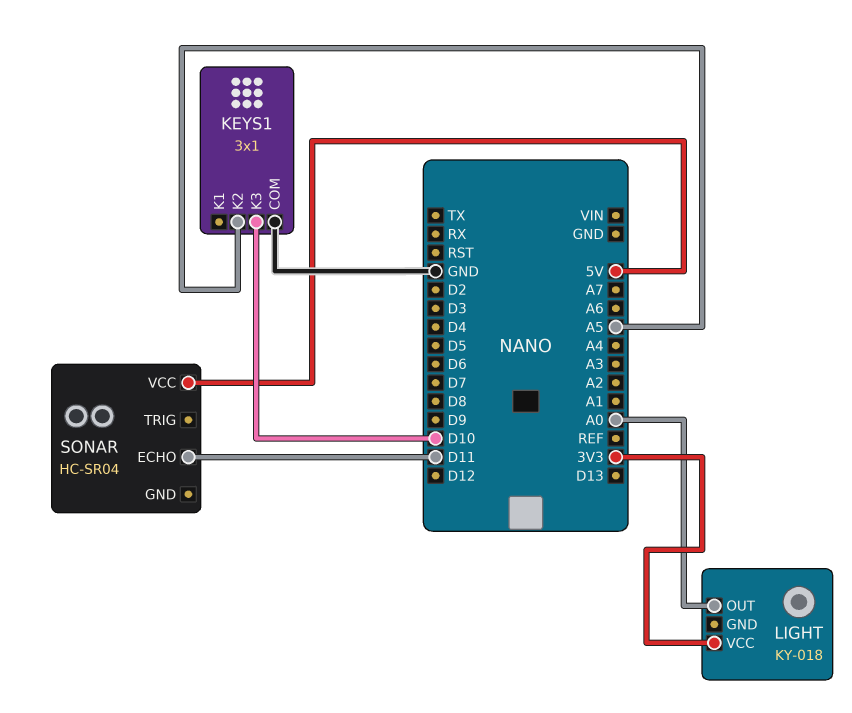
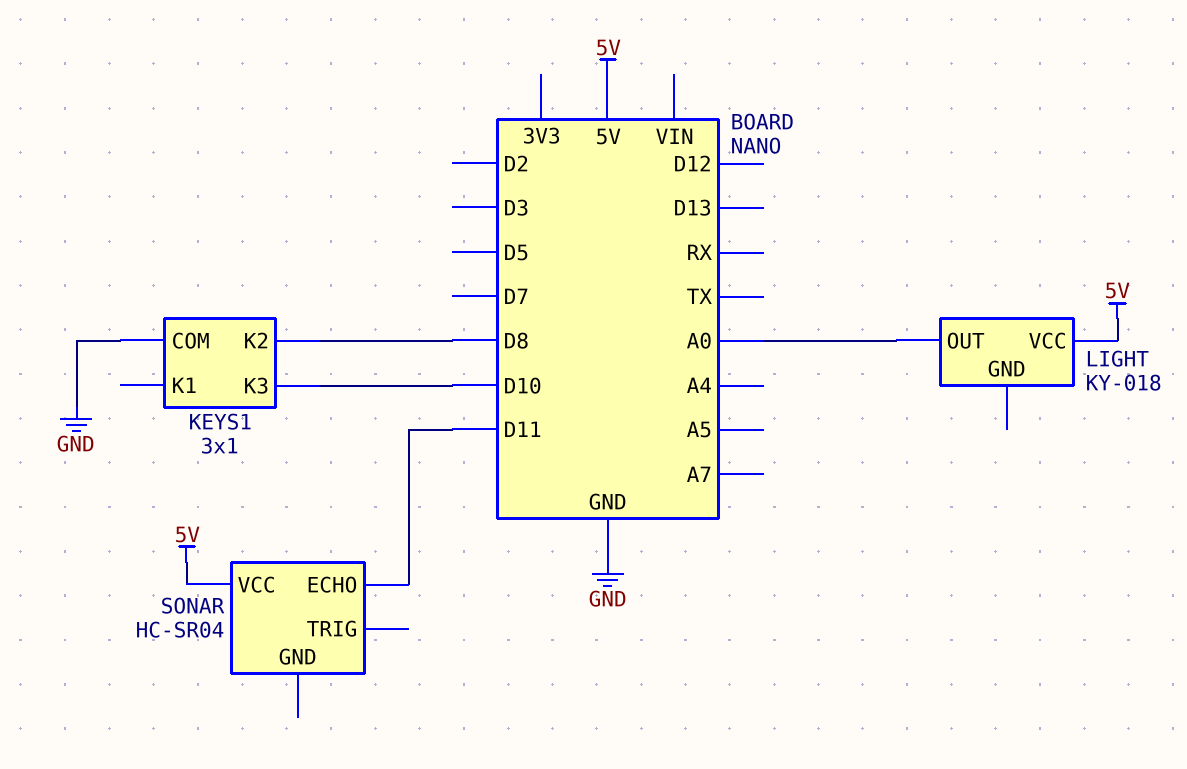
KEYS1 pin K2: A5 -> D8
LIGHT pin VCC: 3V3 -> 5V

